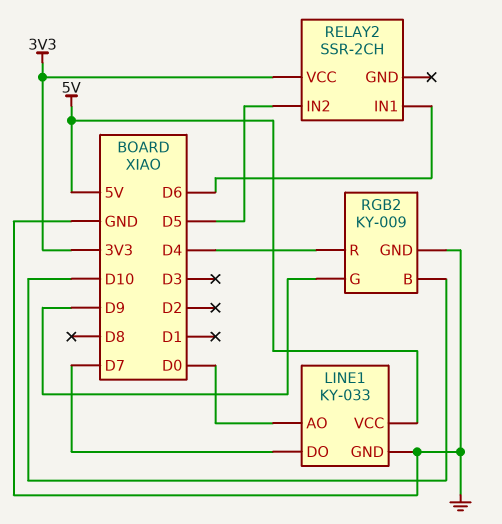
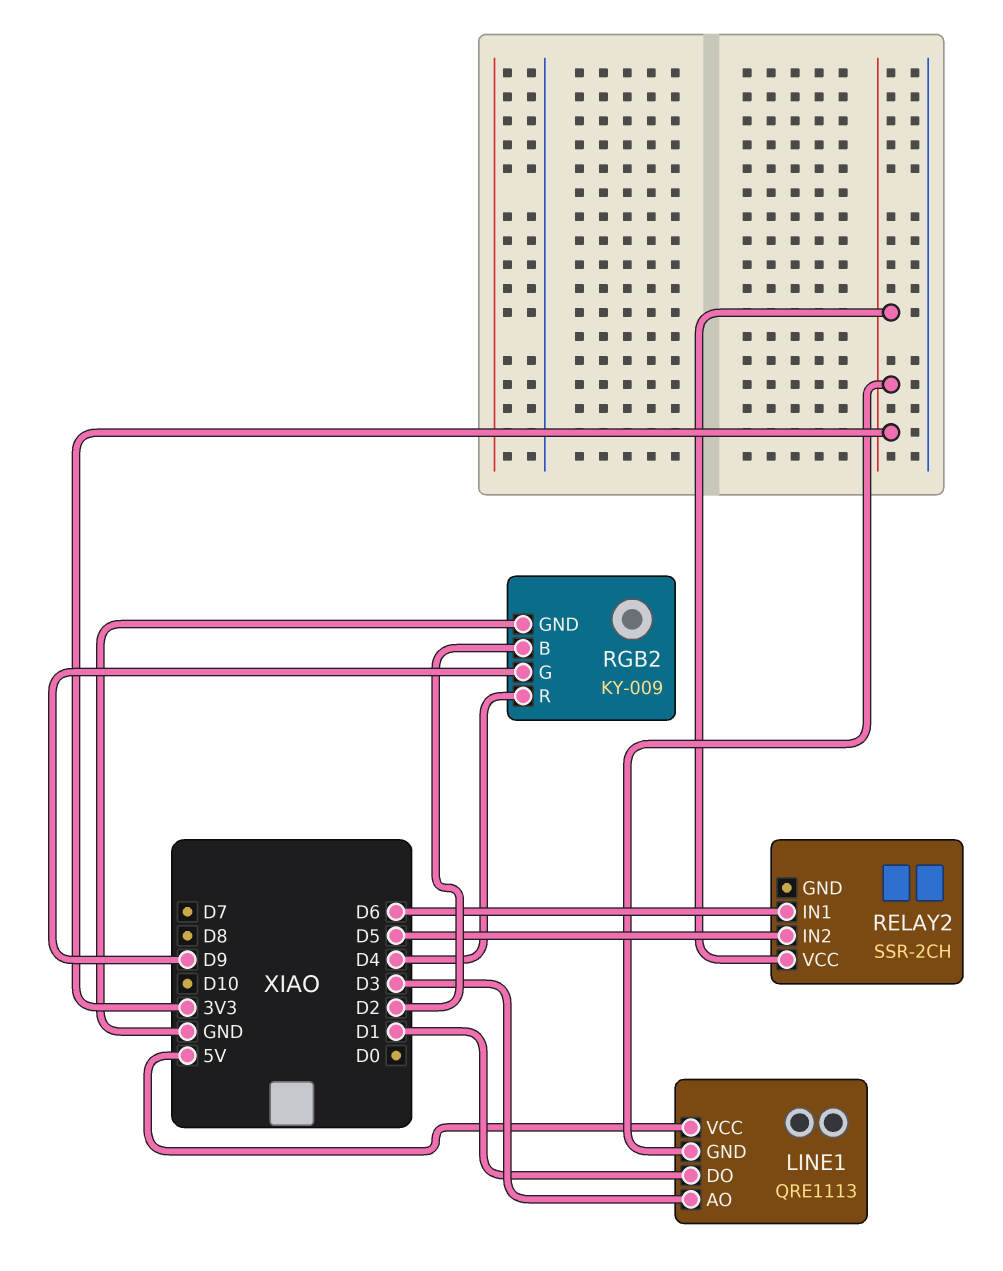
LINE1: KY-033 -> QRE1113
LINE1 pin AO: D0 -> D3
LINE1 pin DO: D7 -> D1
LINE1 pin GND: GND -> 3V3
RGB2 pin B: D10 -> D2

